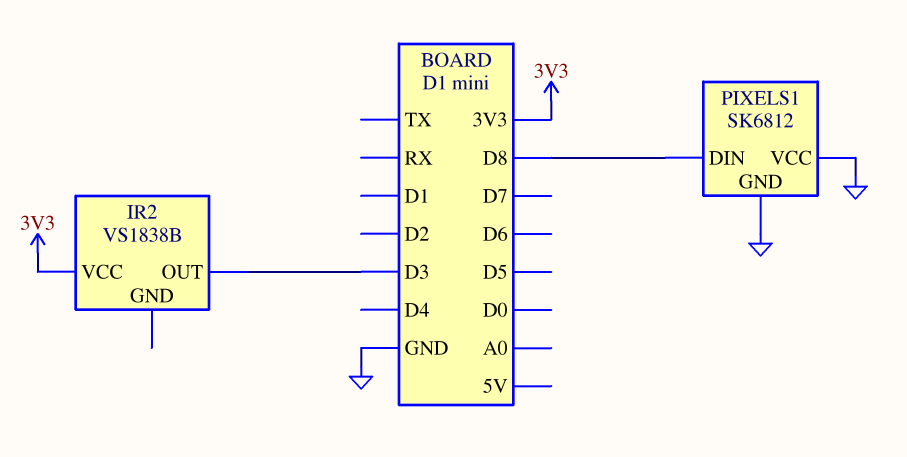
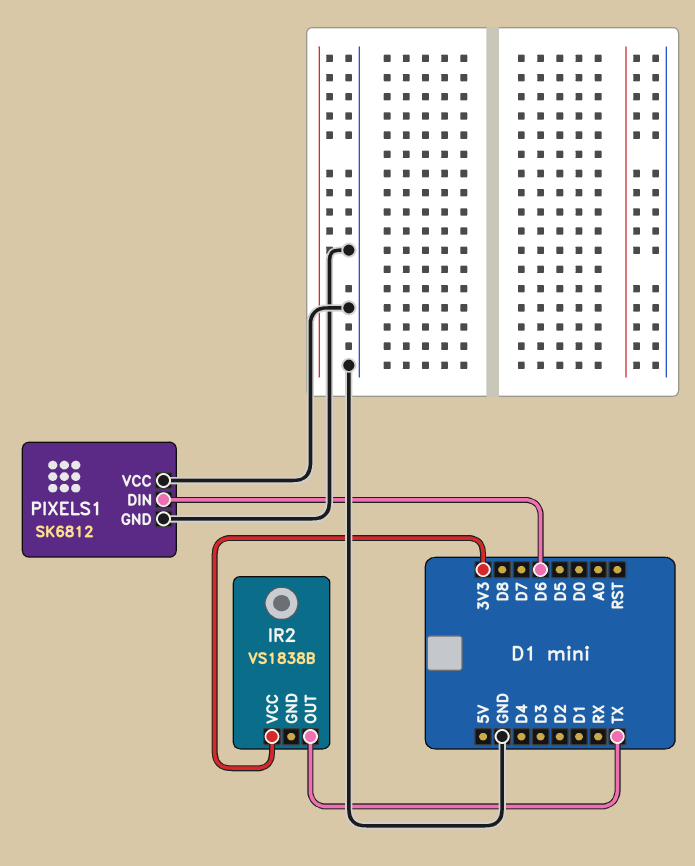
IR2 pin OUT: D3 -> TX
PIXELS1 pin DIN: D8 -> D6

